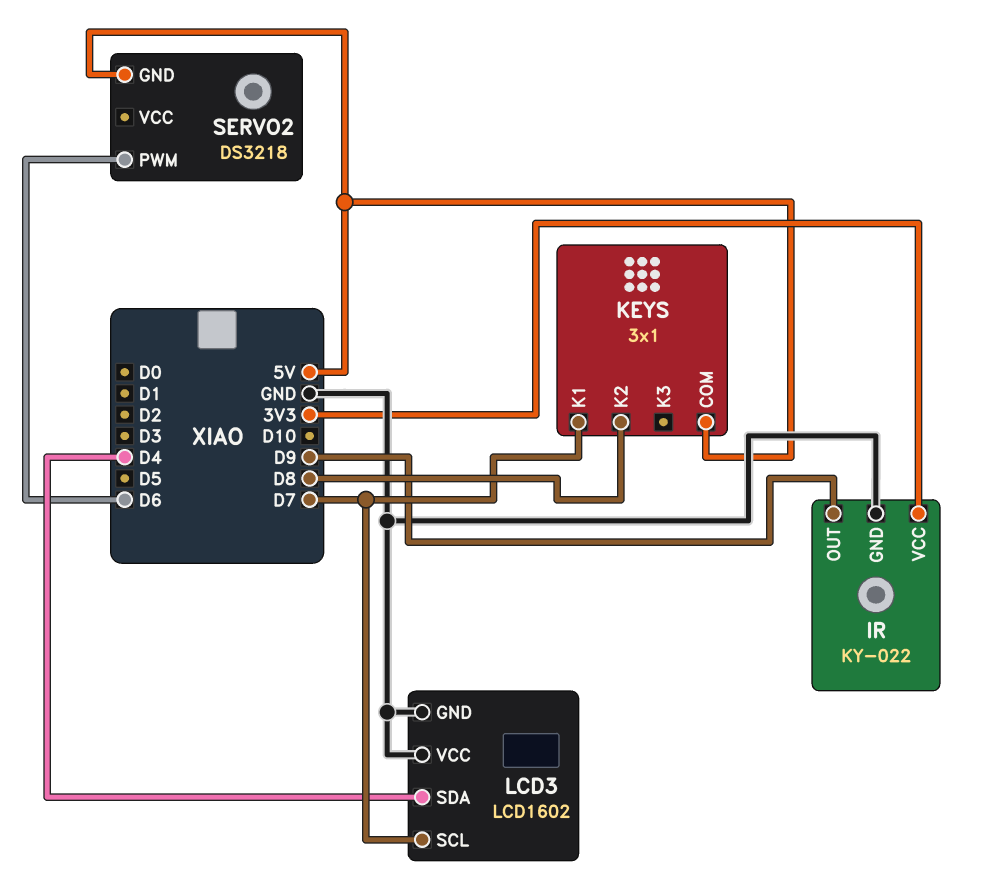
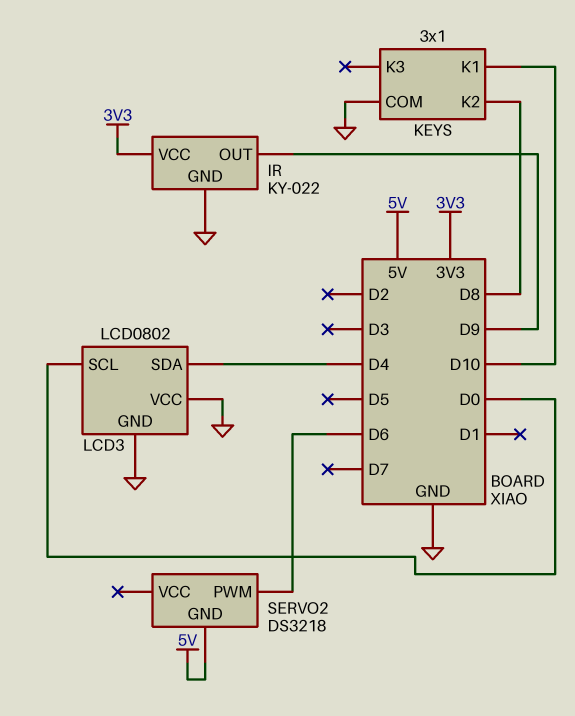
KEYS pin COM: 5V -> GND
KEYS pin K1: D7 -> D10
LCD3: LCD1602 -> LCD0802
LCD3 pin SCL: D7 -> D0

